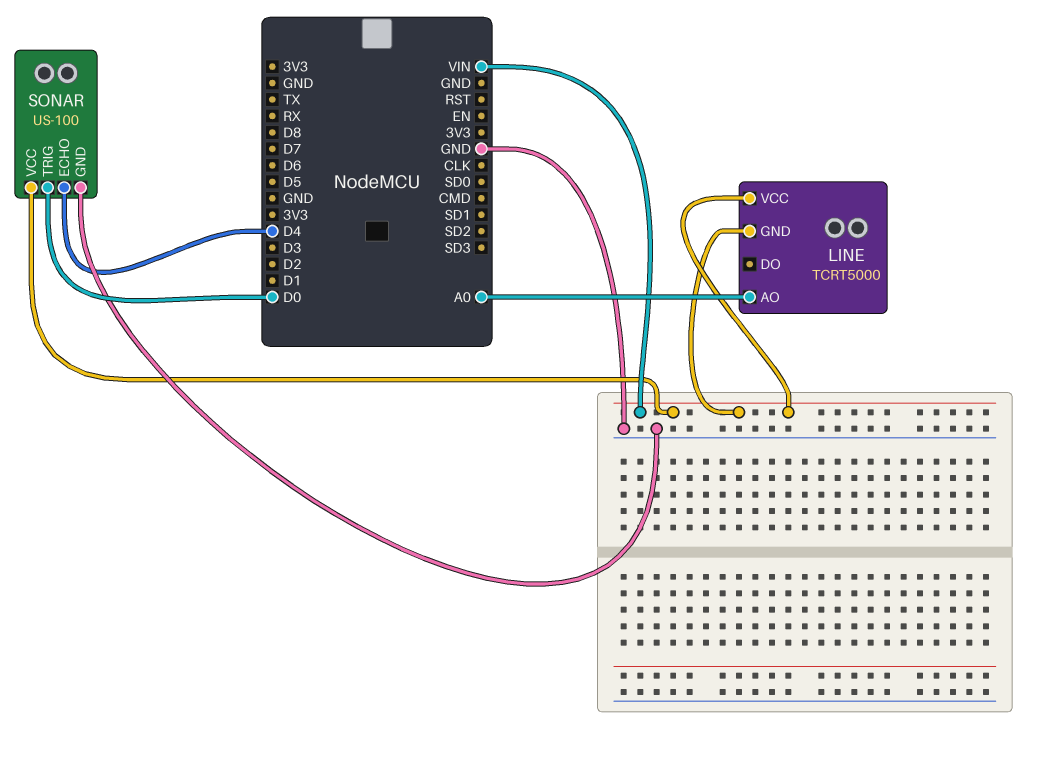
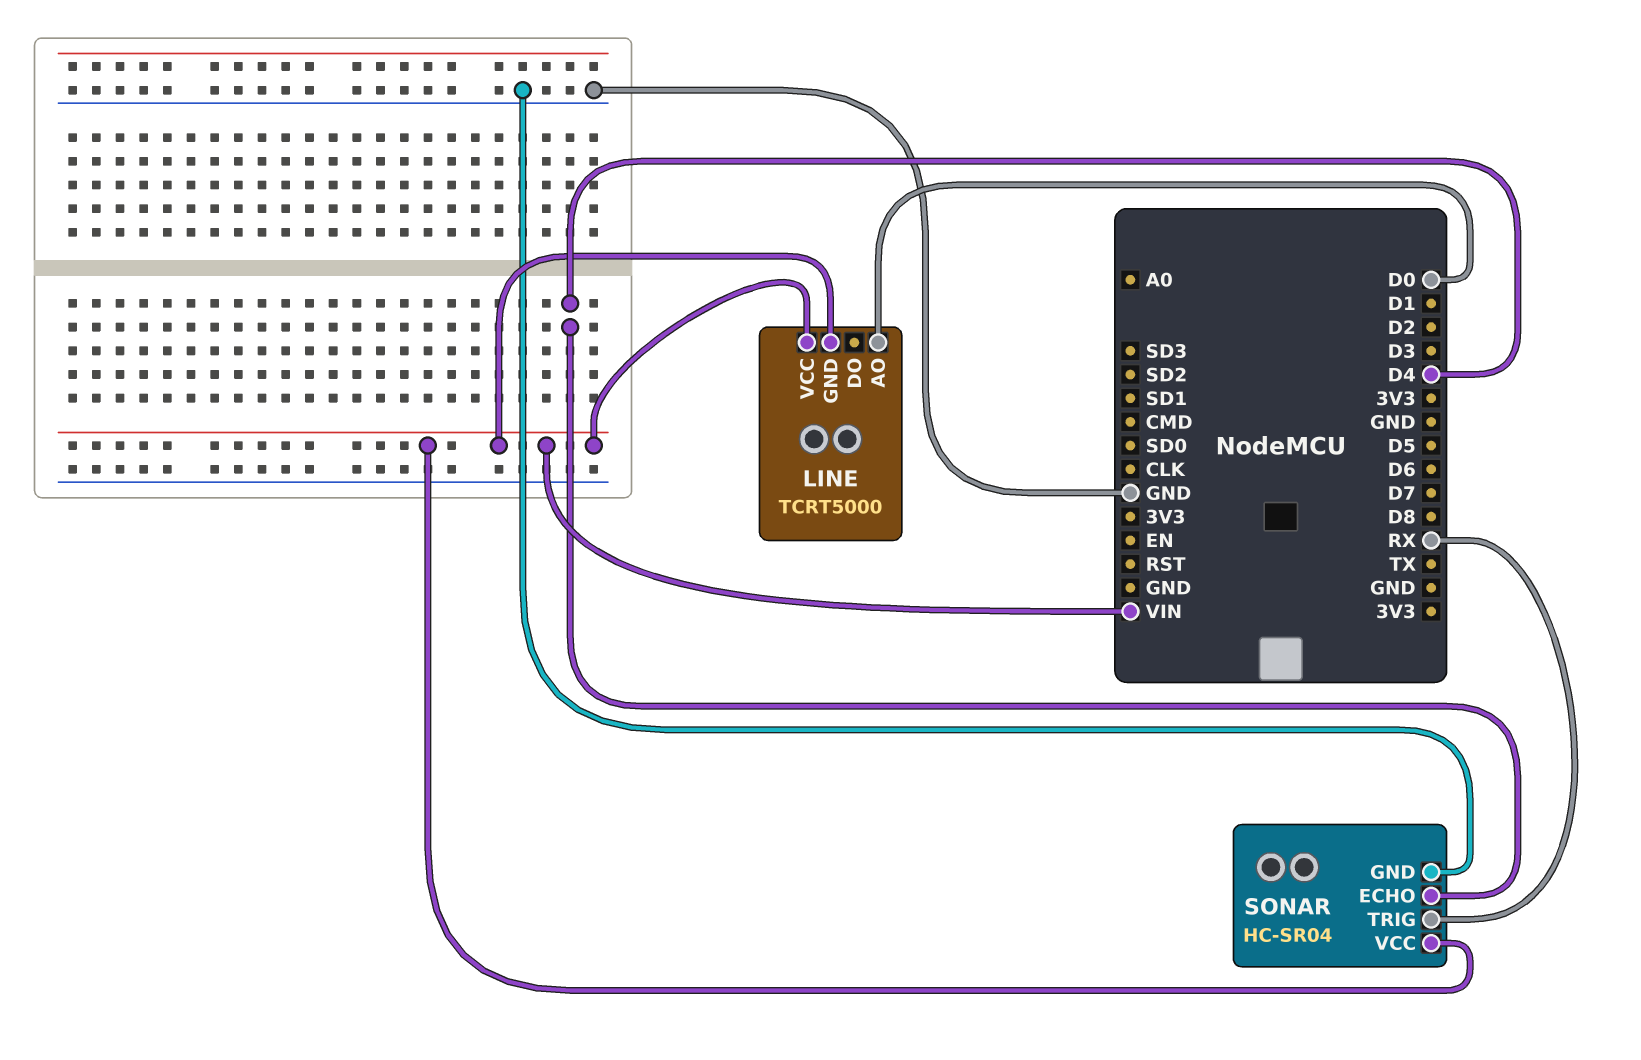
LINE pin AO: A0 -> D0
SONAR: US-100 -> HC-SR04
SONAR pin TRIG: D0 -> RX

